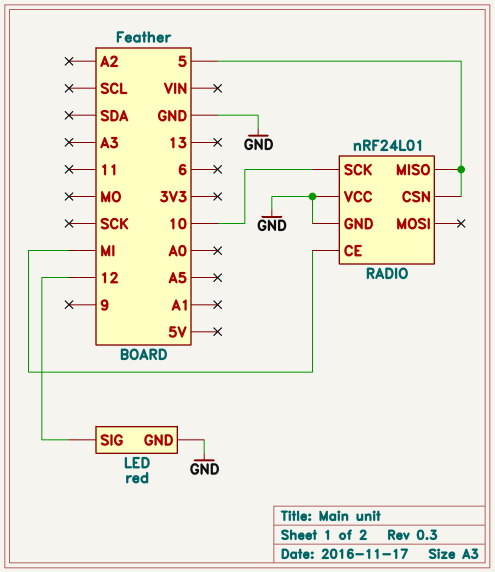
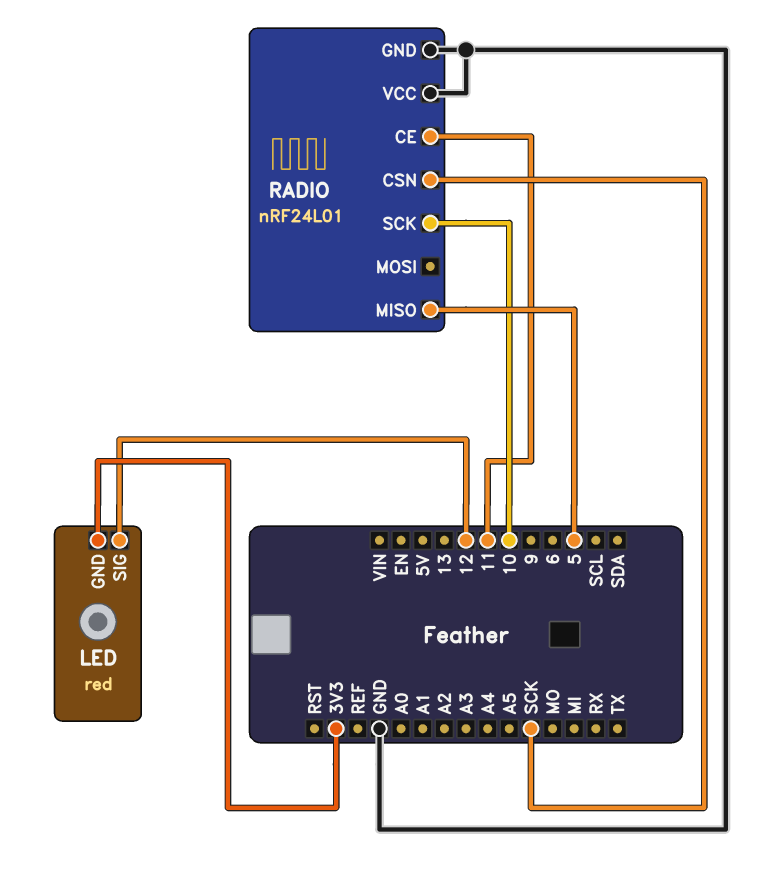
LED pin GND: GND -> 3V3
RADIO pin CE: MI -> 11
RADIO pin CSN: 5 -> SCK

